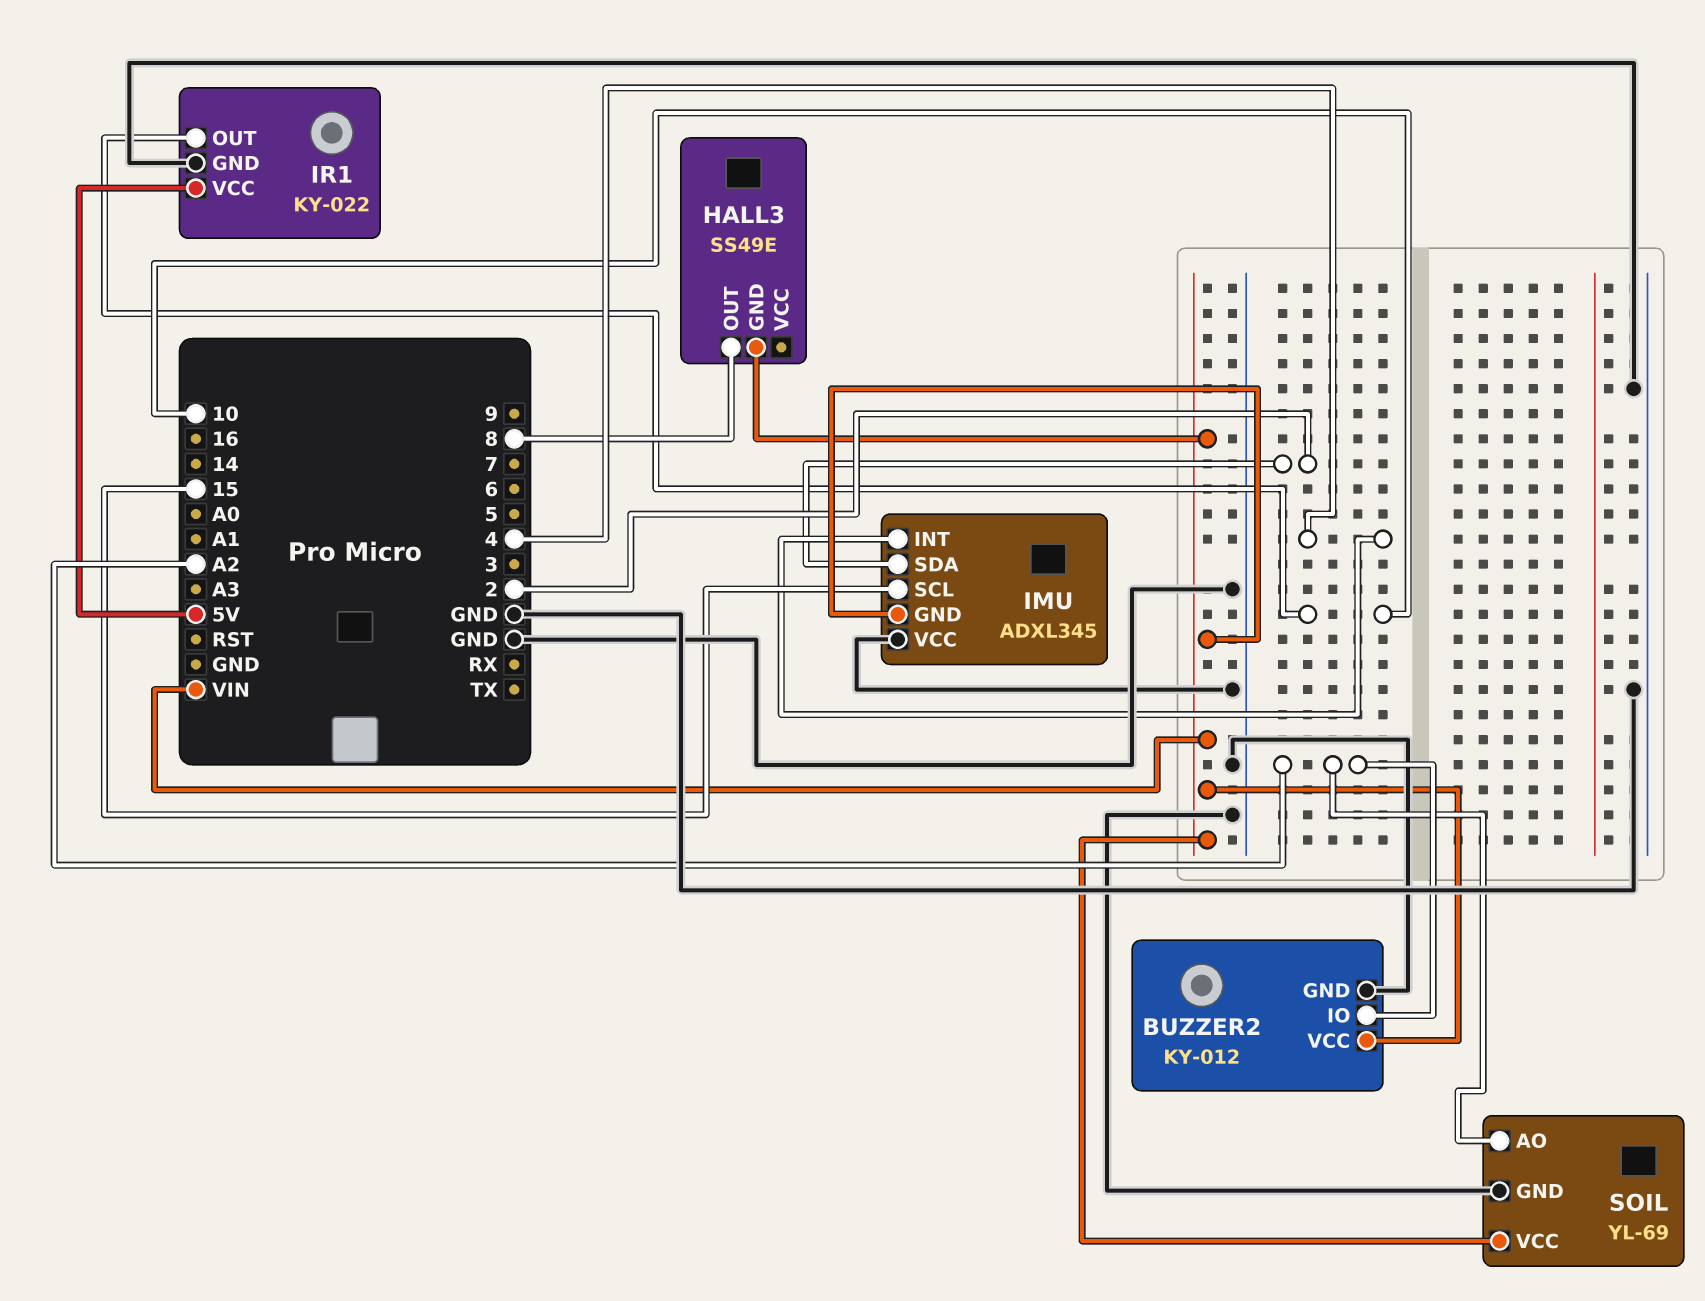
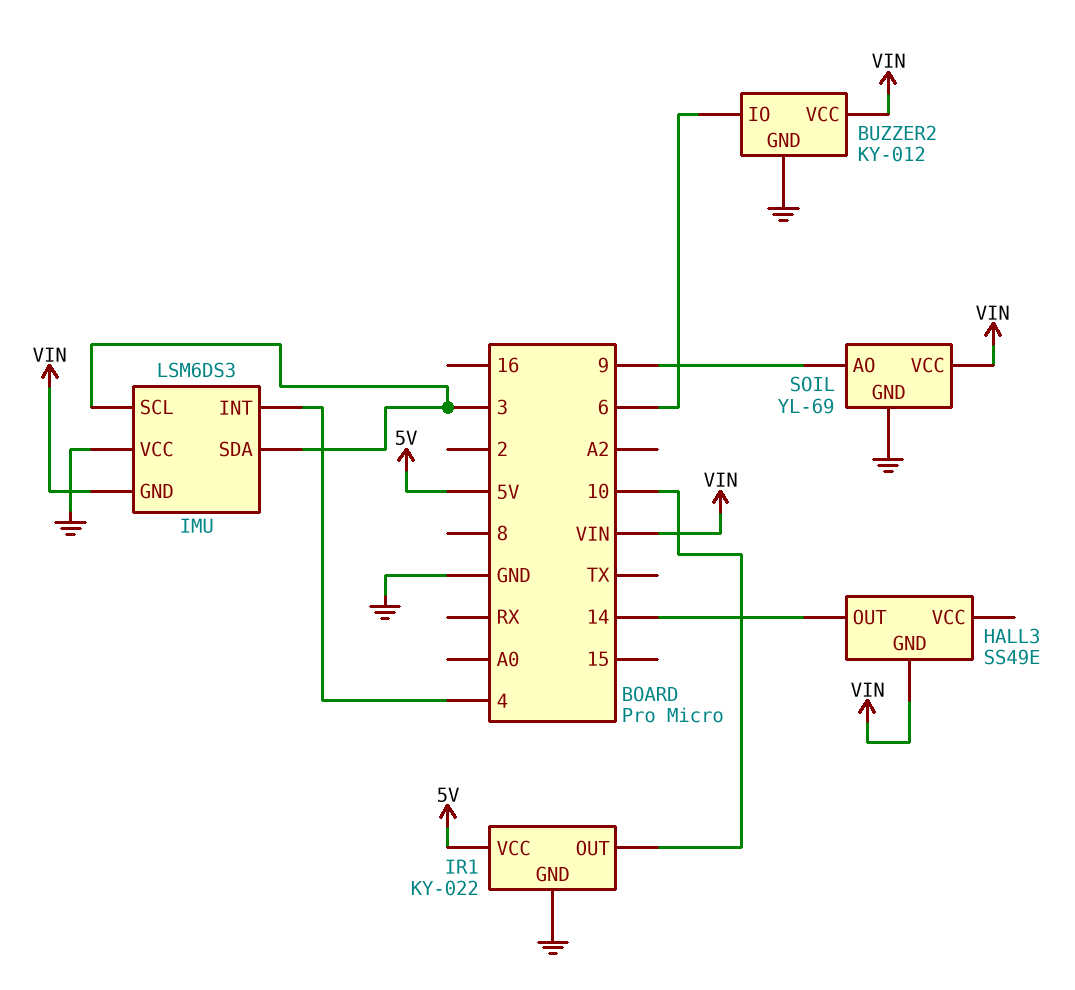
BUZZER2 pin IO: A2 -> 6
HALL3 pin OUT: 8 -> 14
IMU: ADXL345 -> LSM6DS3
IMU pin SCL: 15 -> 3
IMU pin SDA: 2 -> 3
SOIL pin AO: A2 -> 9

